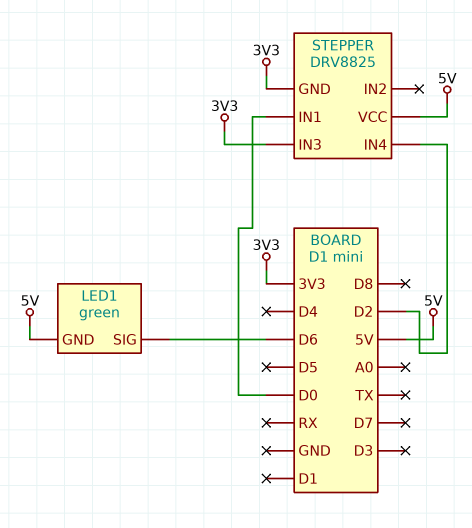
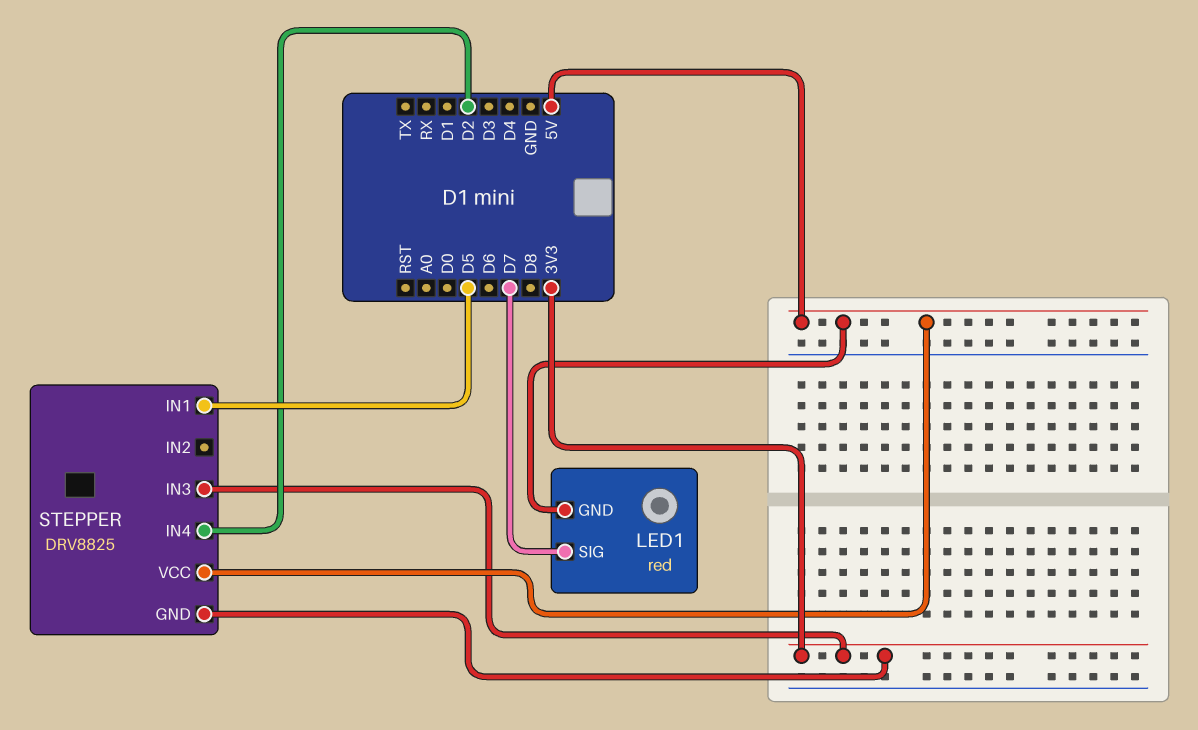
LED1: green -> red
LED1 pin SIG: D6 -> D7
STEPPER pin IN1: D0 -> D5

